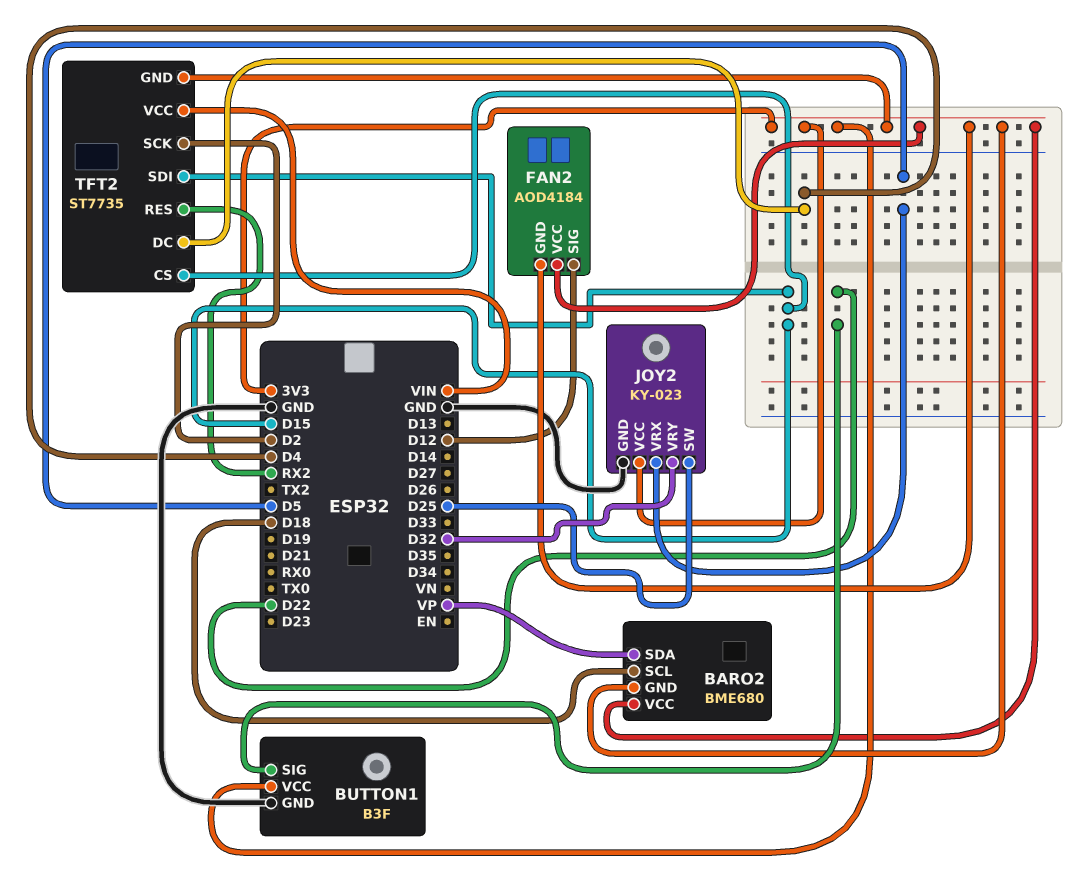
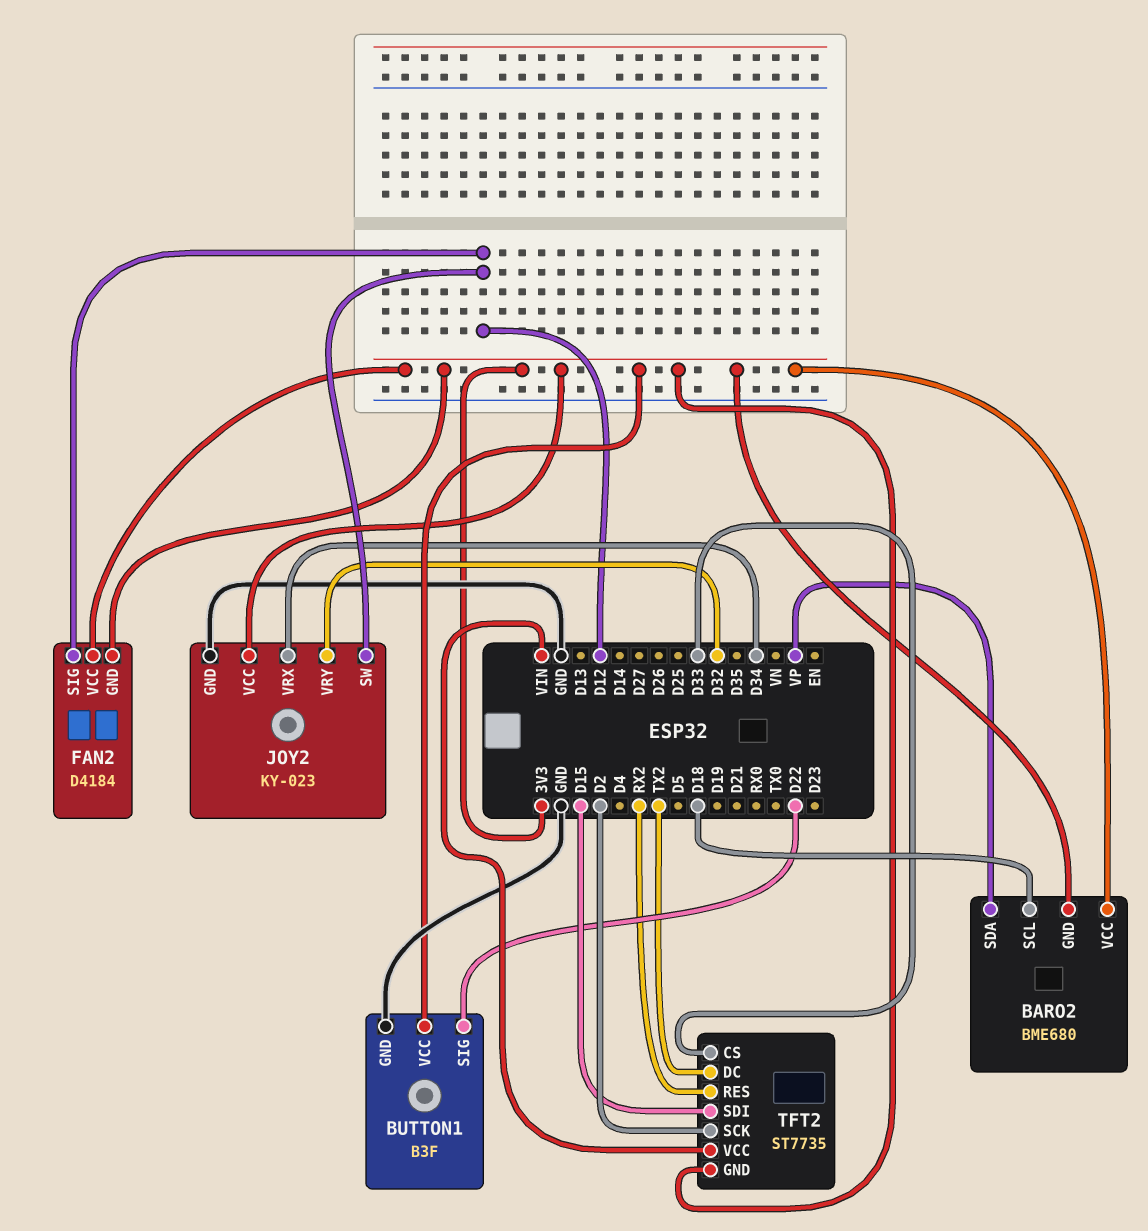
FAN2: AOD4184 -> D4184
JOY2 pin SW: D25 -> D12
JOY2 pin VRX: D5 -> D34
TFT2 pin CS: D15 -> D33
TFT2 pin DC: D4 -> TX2

